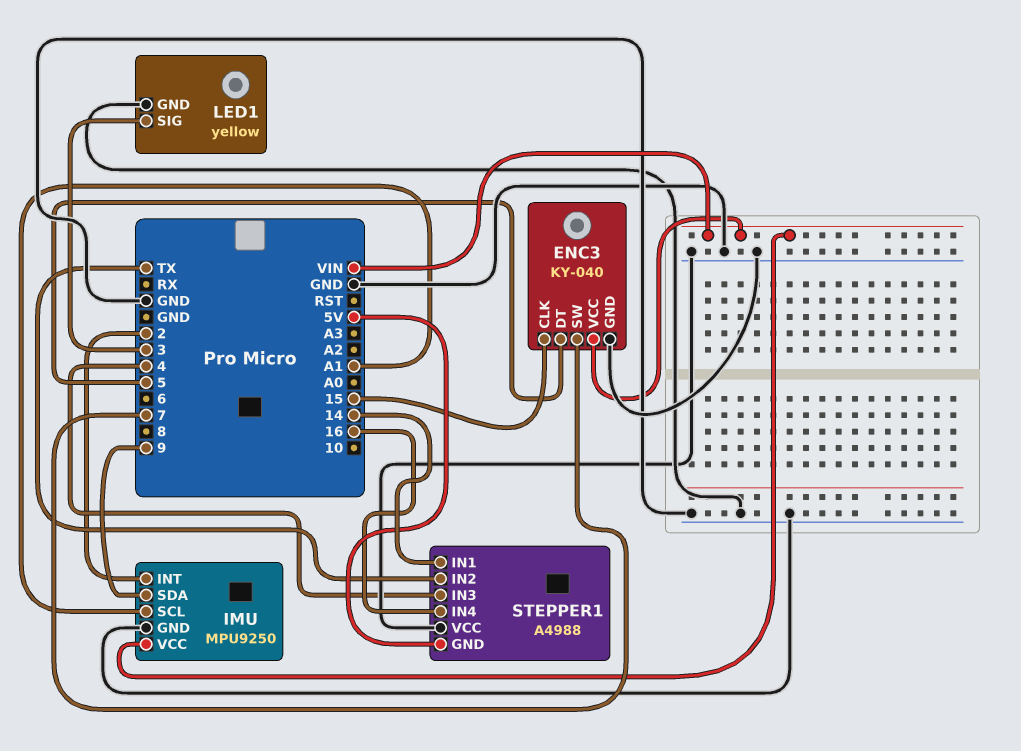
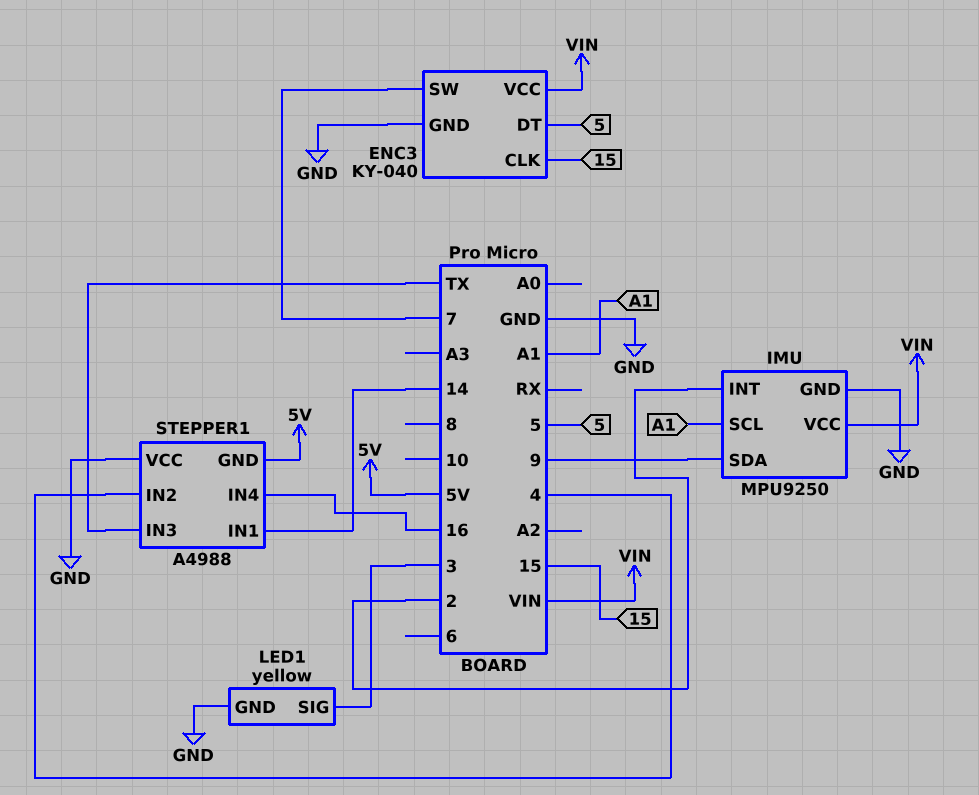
STEPPER1 pin IN2: TX -> 4
STEPPER1 pin IN3: 4 -> TX

